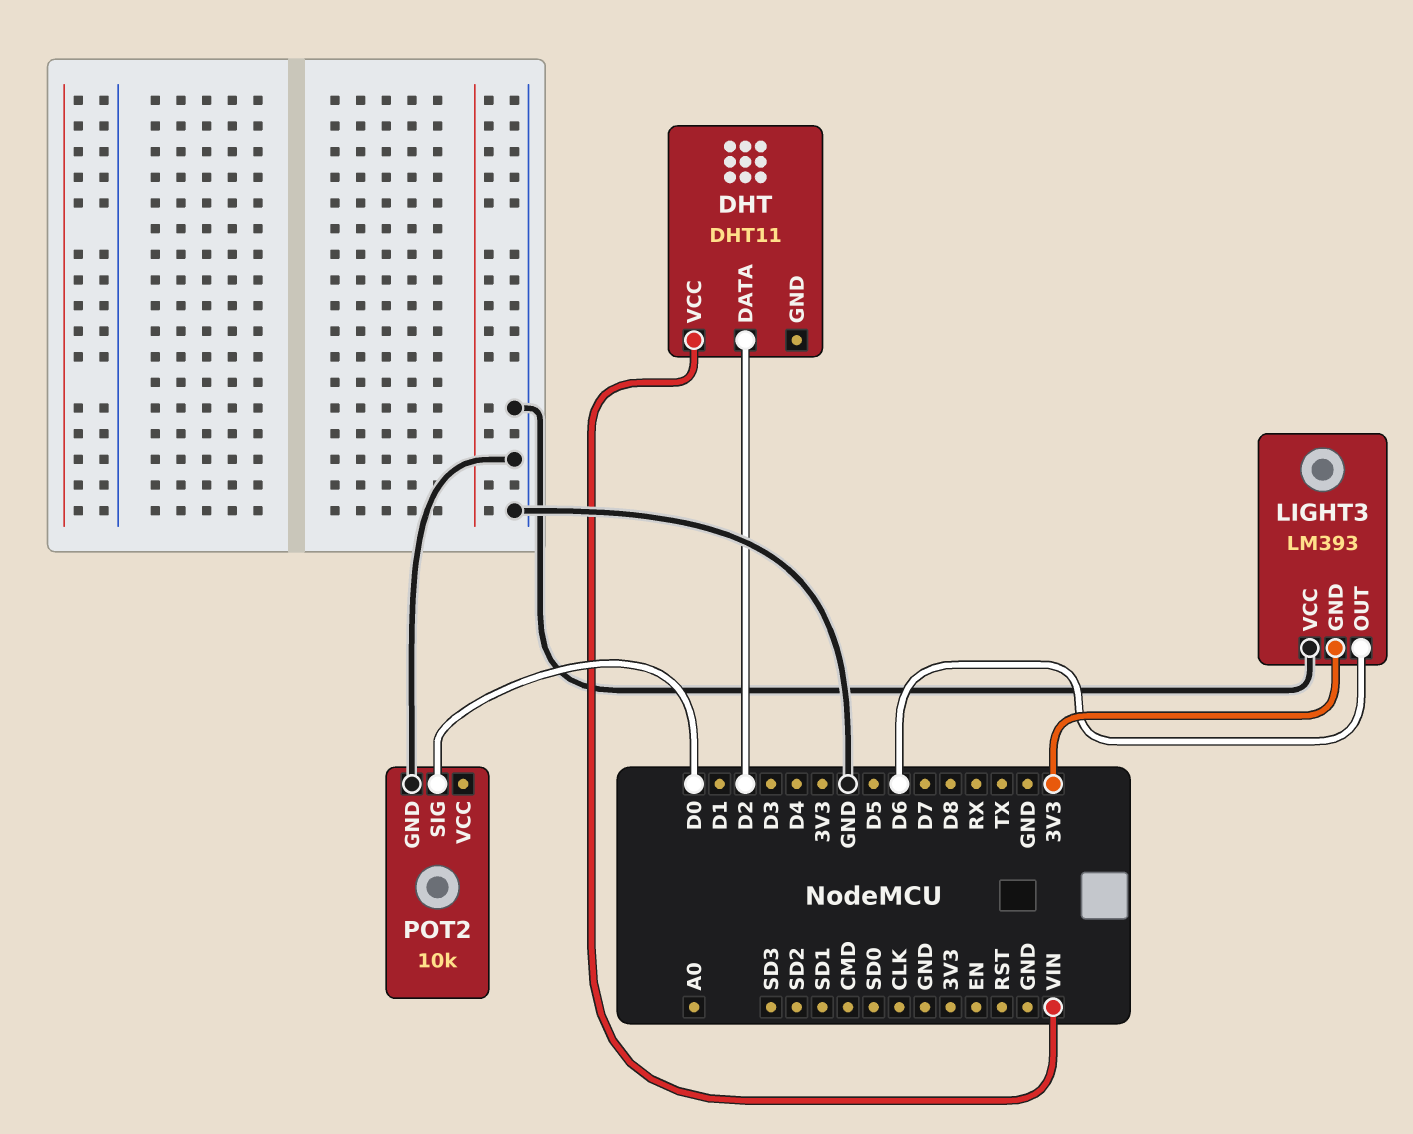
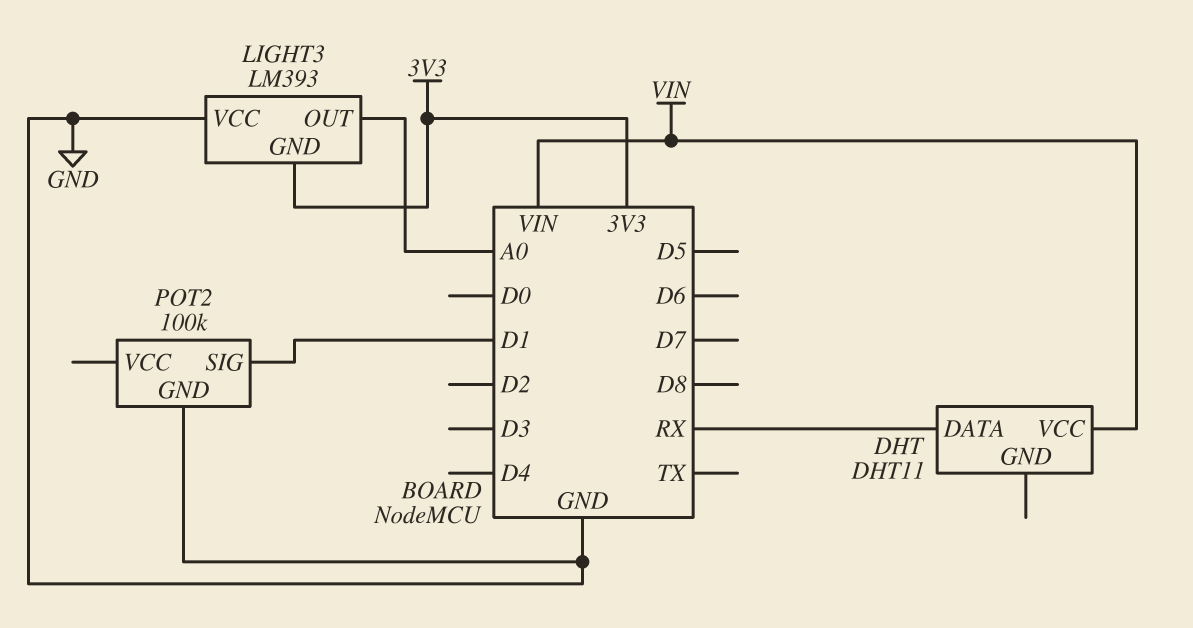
DHT pin DATA: D2 -> RX
LIGHT3 pin OUT: D6 -> A0
POT2: 10k -> 100k
POT2 pin SIG: D0 -> D1

